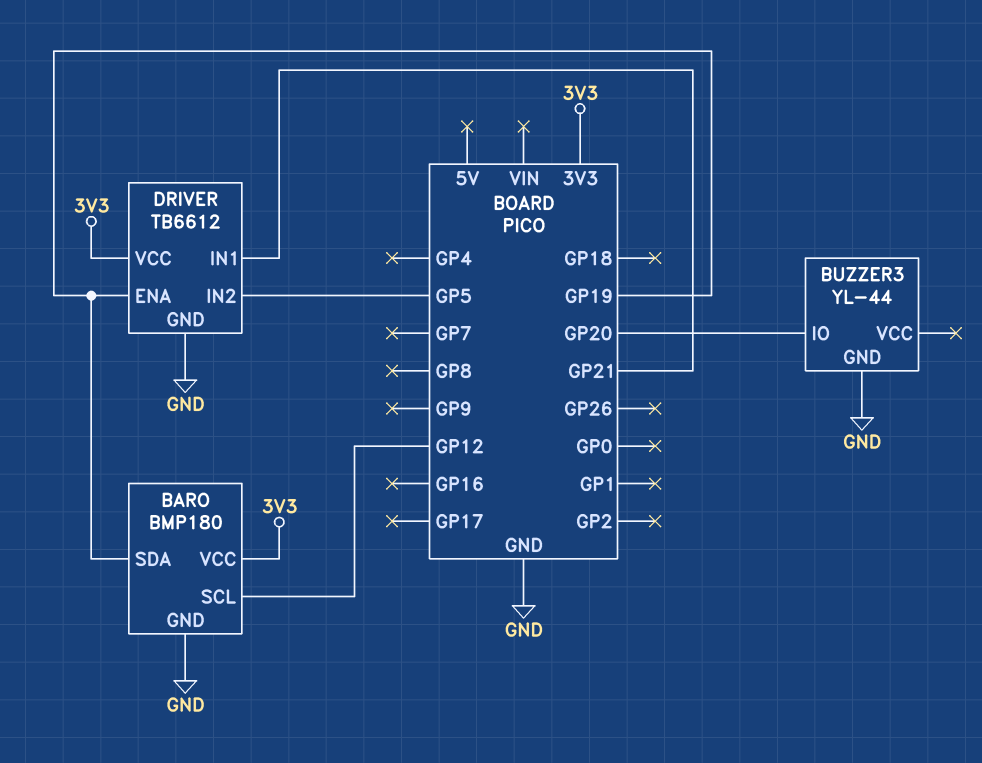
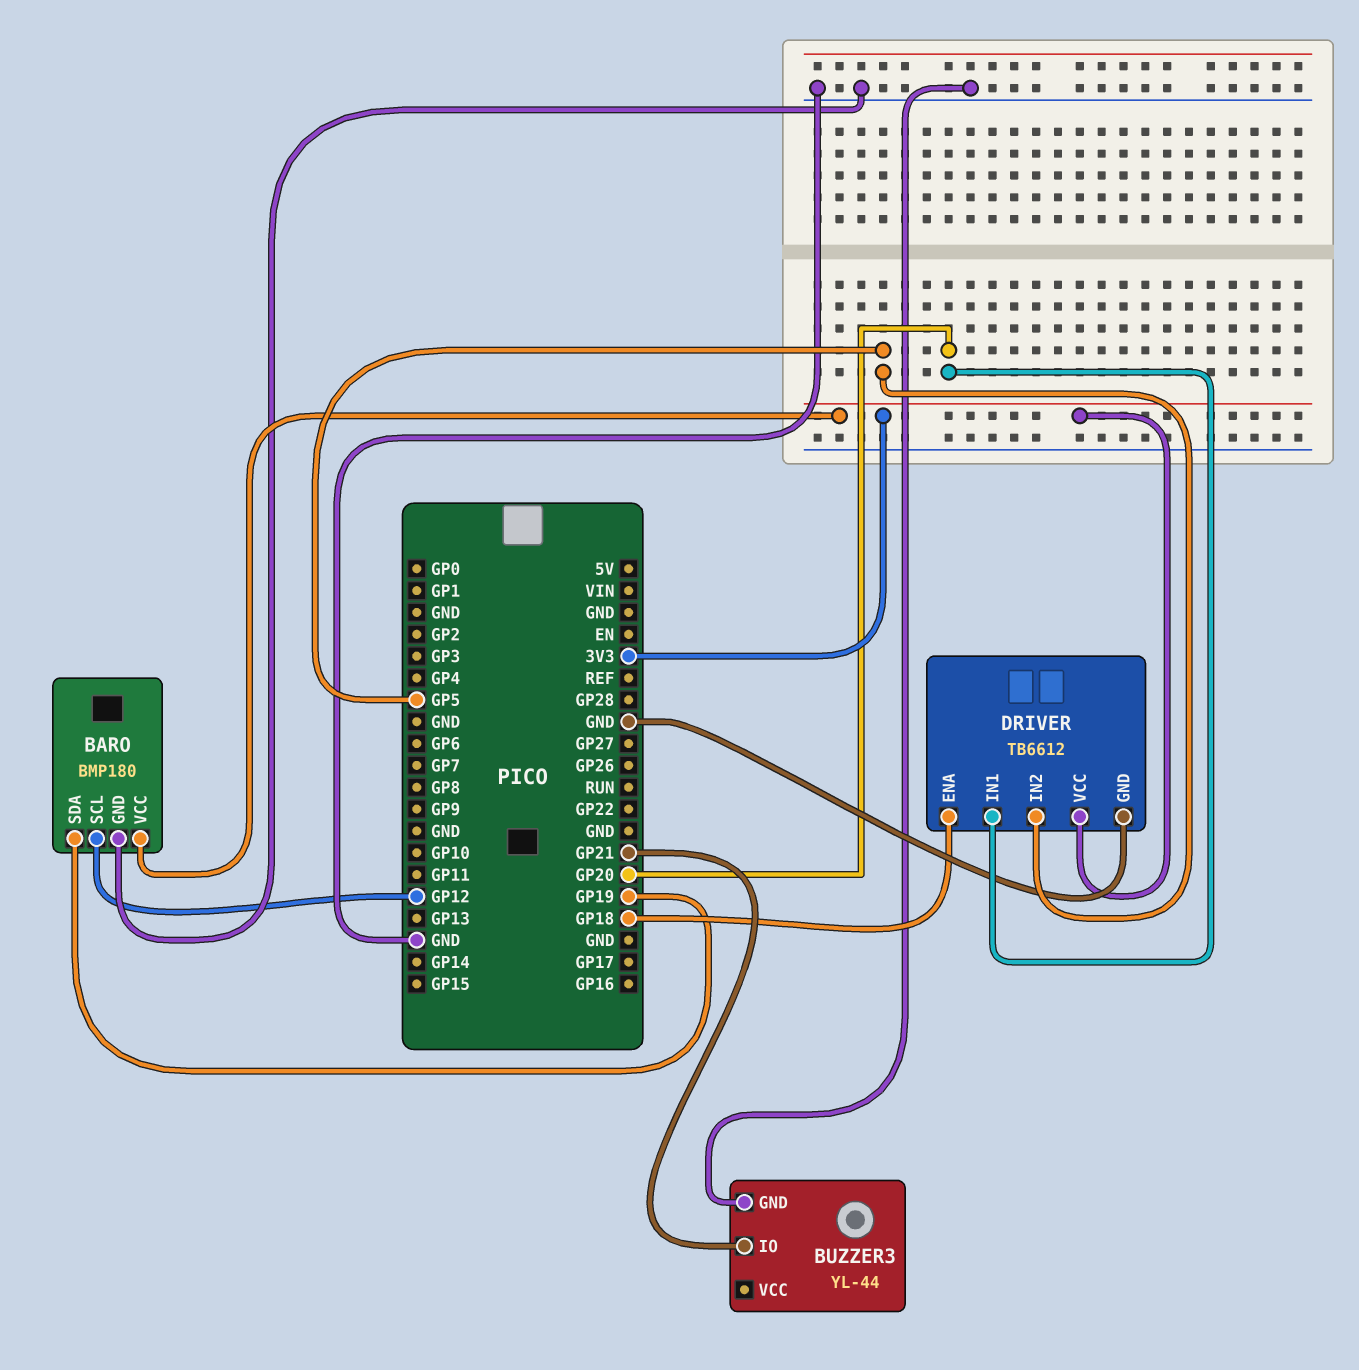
BUZZER3 pin IO: GP20 -> GP21
DRIVER pin ENA: GP19 -> GP18
DRIVER pin IN1: GP21 -> GP20

